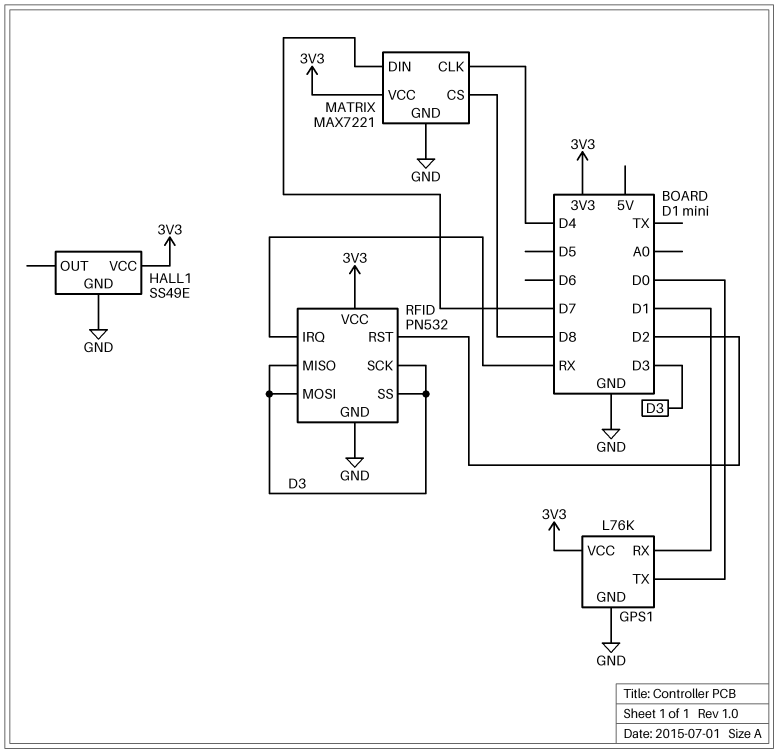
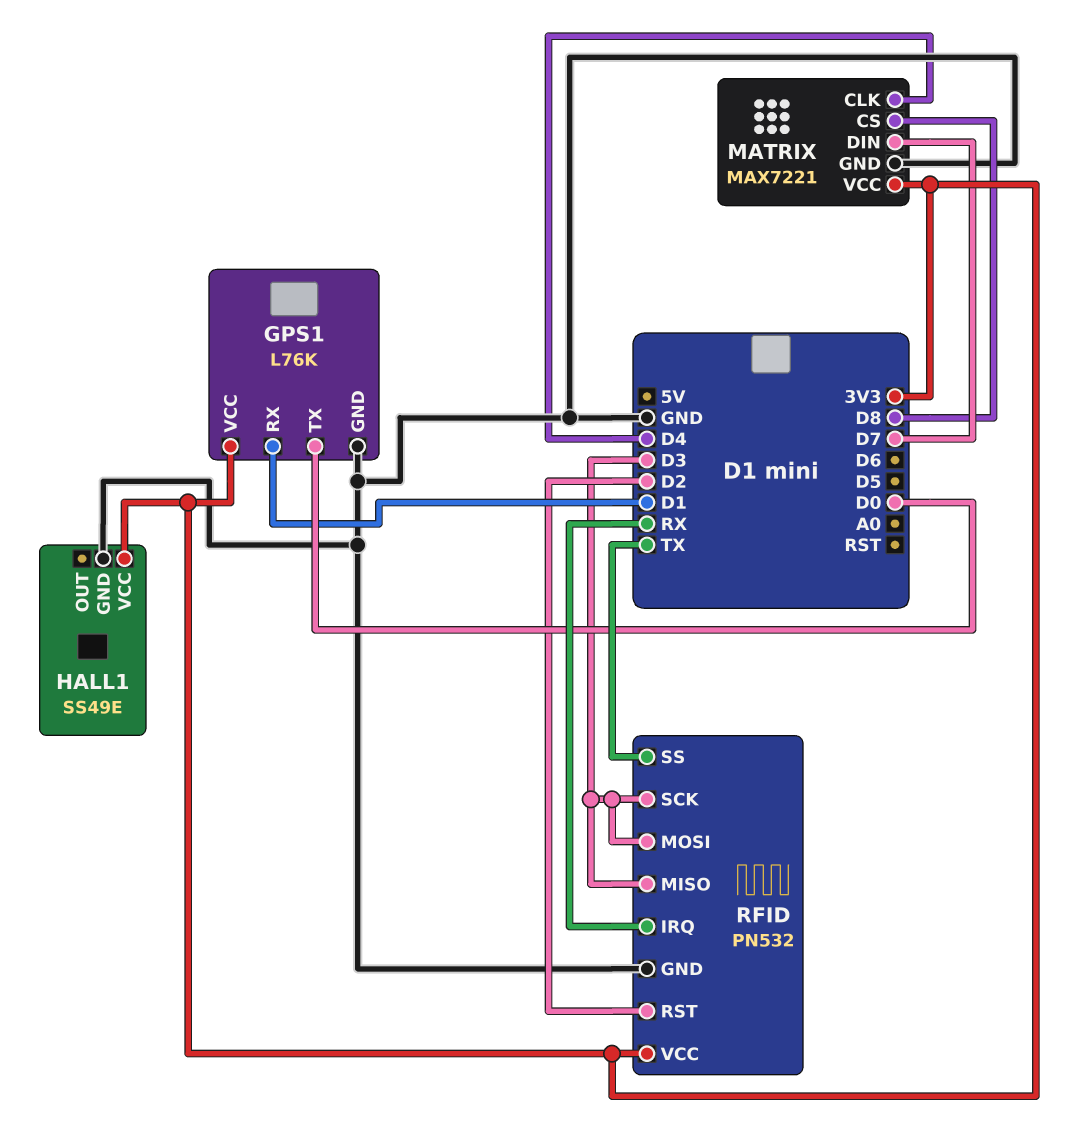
RFID pin SS: D3 -> TX

